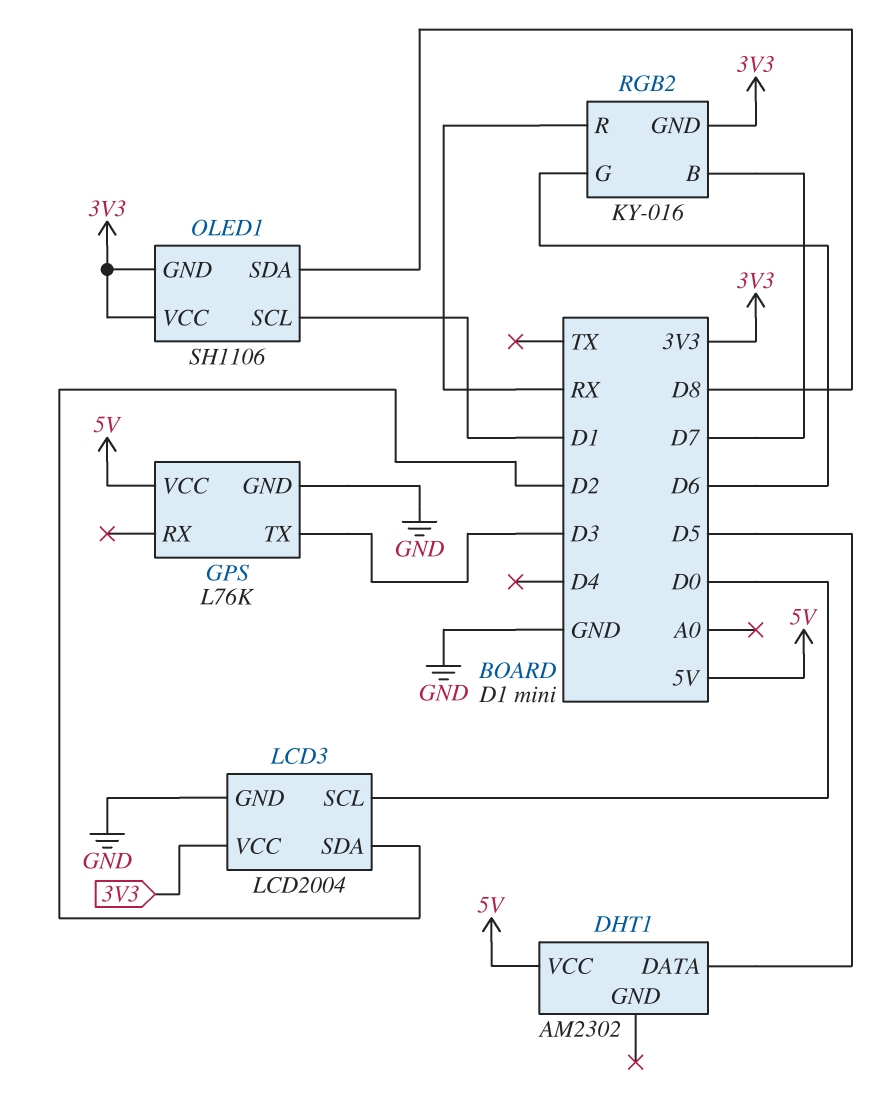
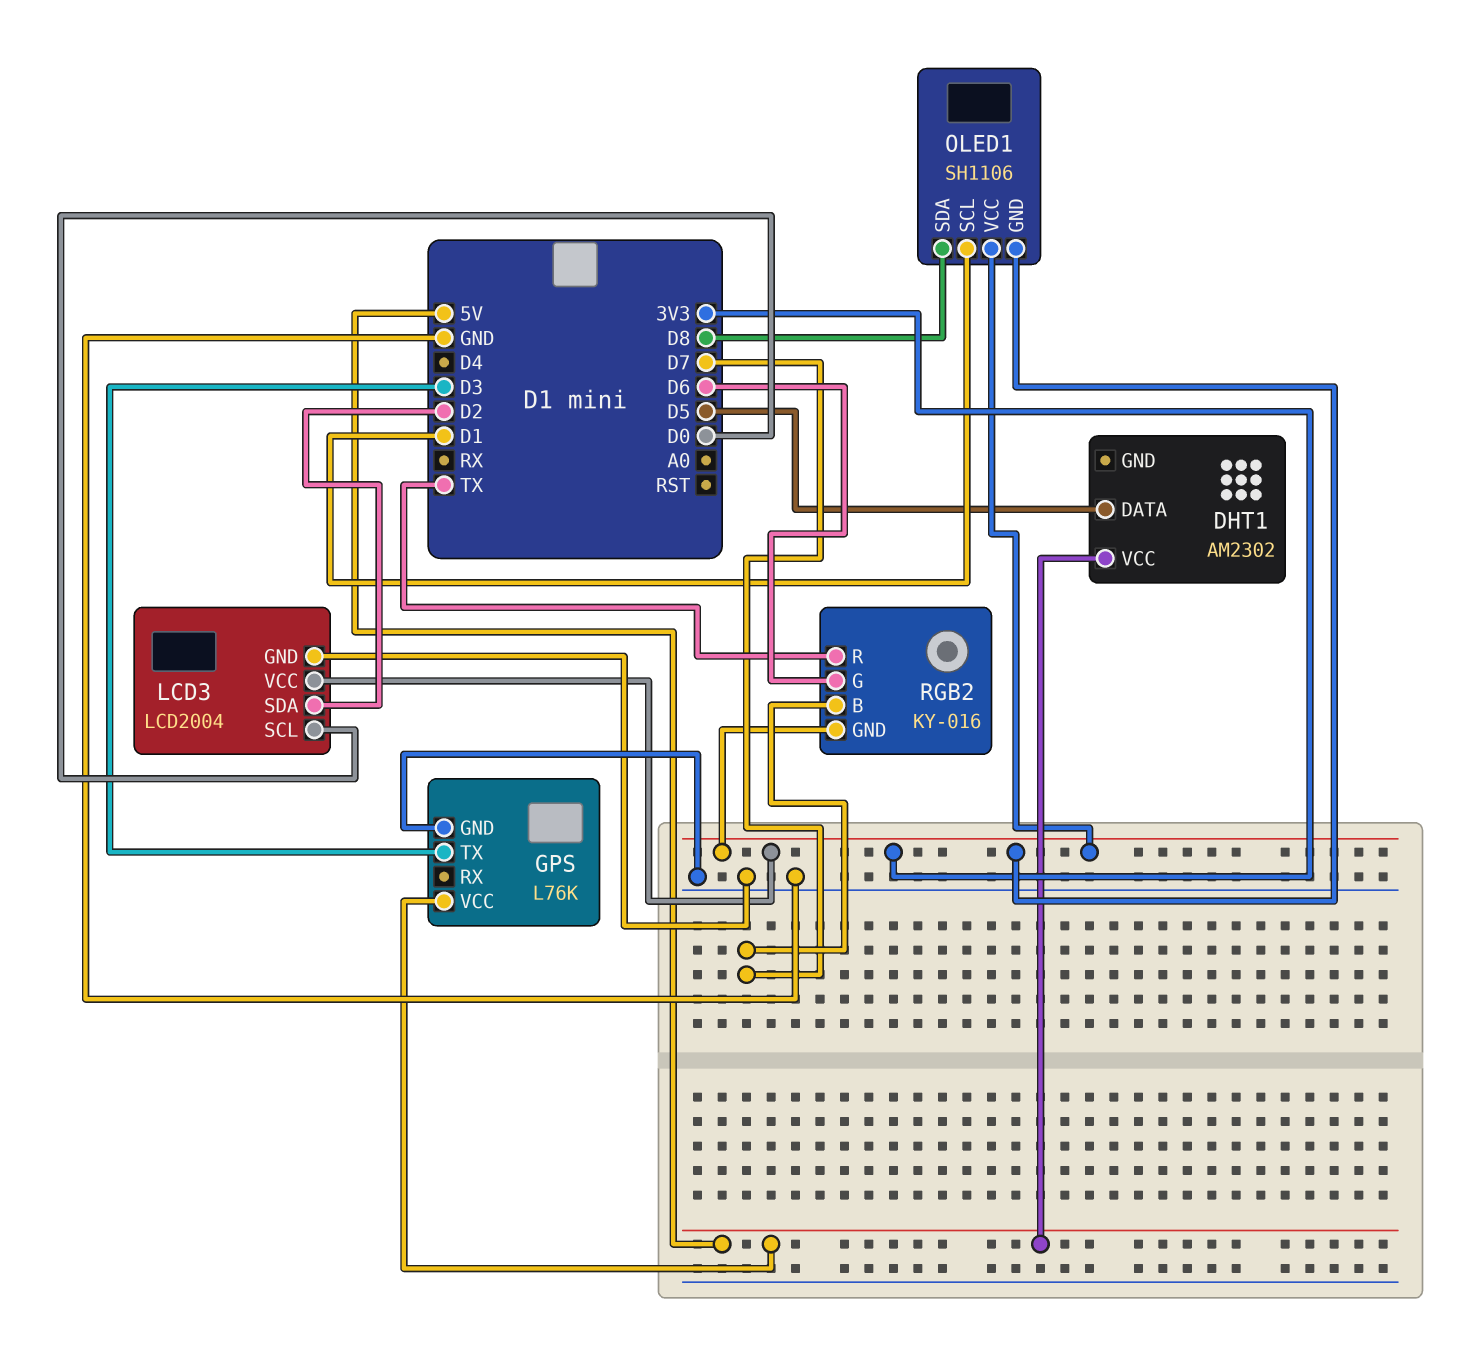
RGB2 pin R: RX -> TX

